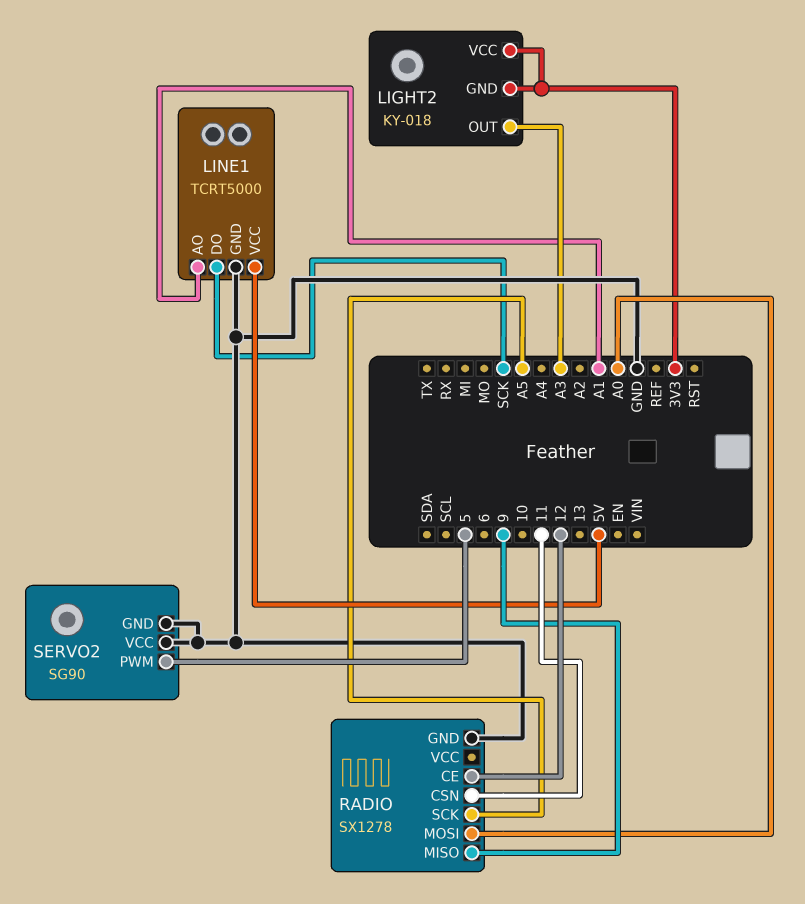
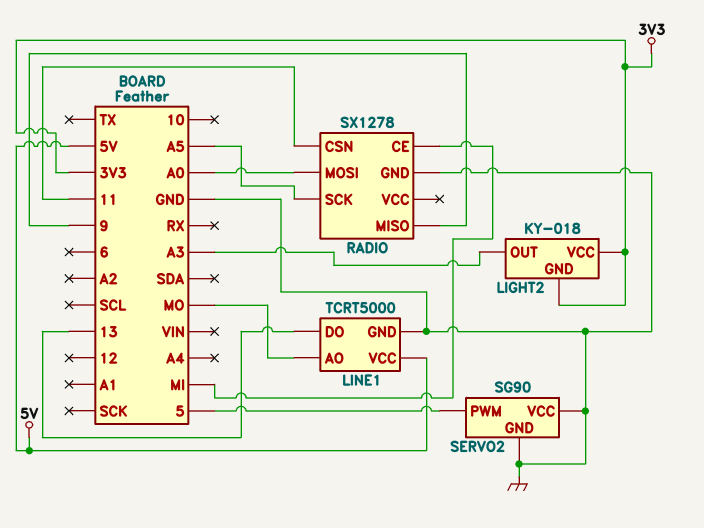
LINE1 pin AO: A1 -> MO
LINE1 pin DO: SCK -> 13
RADIO pin CE: 12 -> MI

